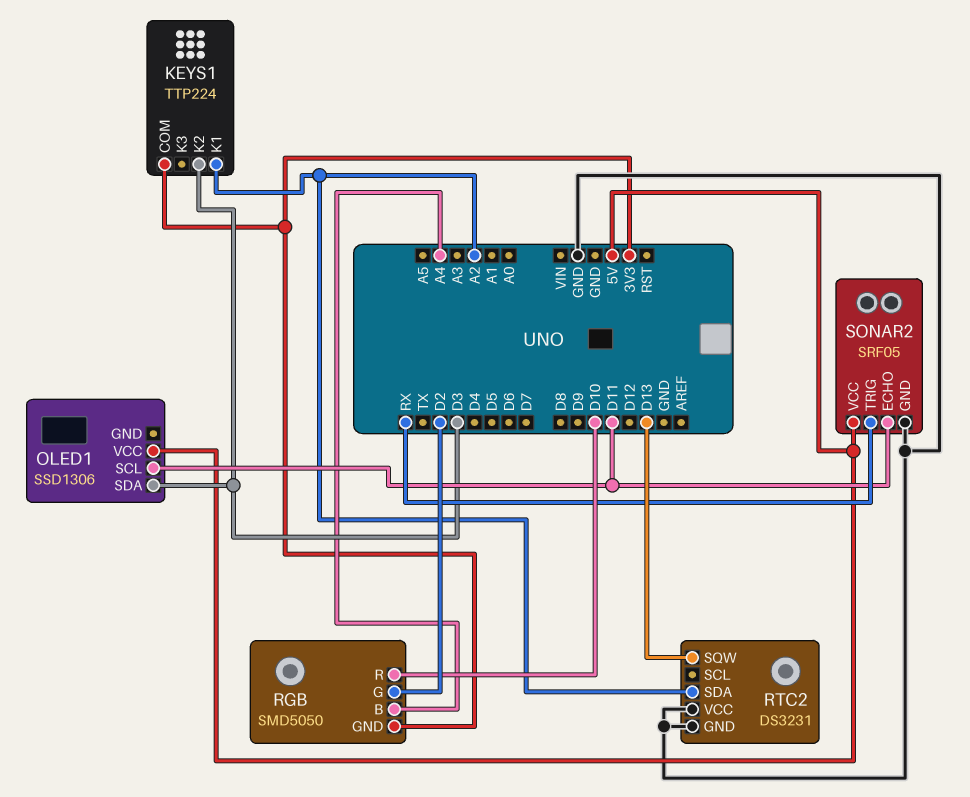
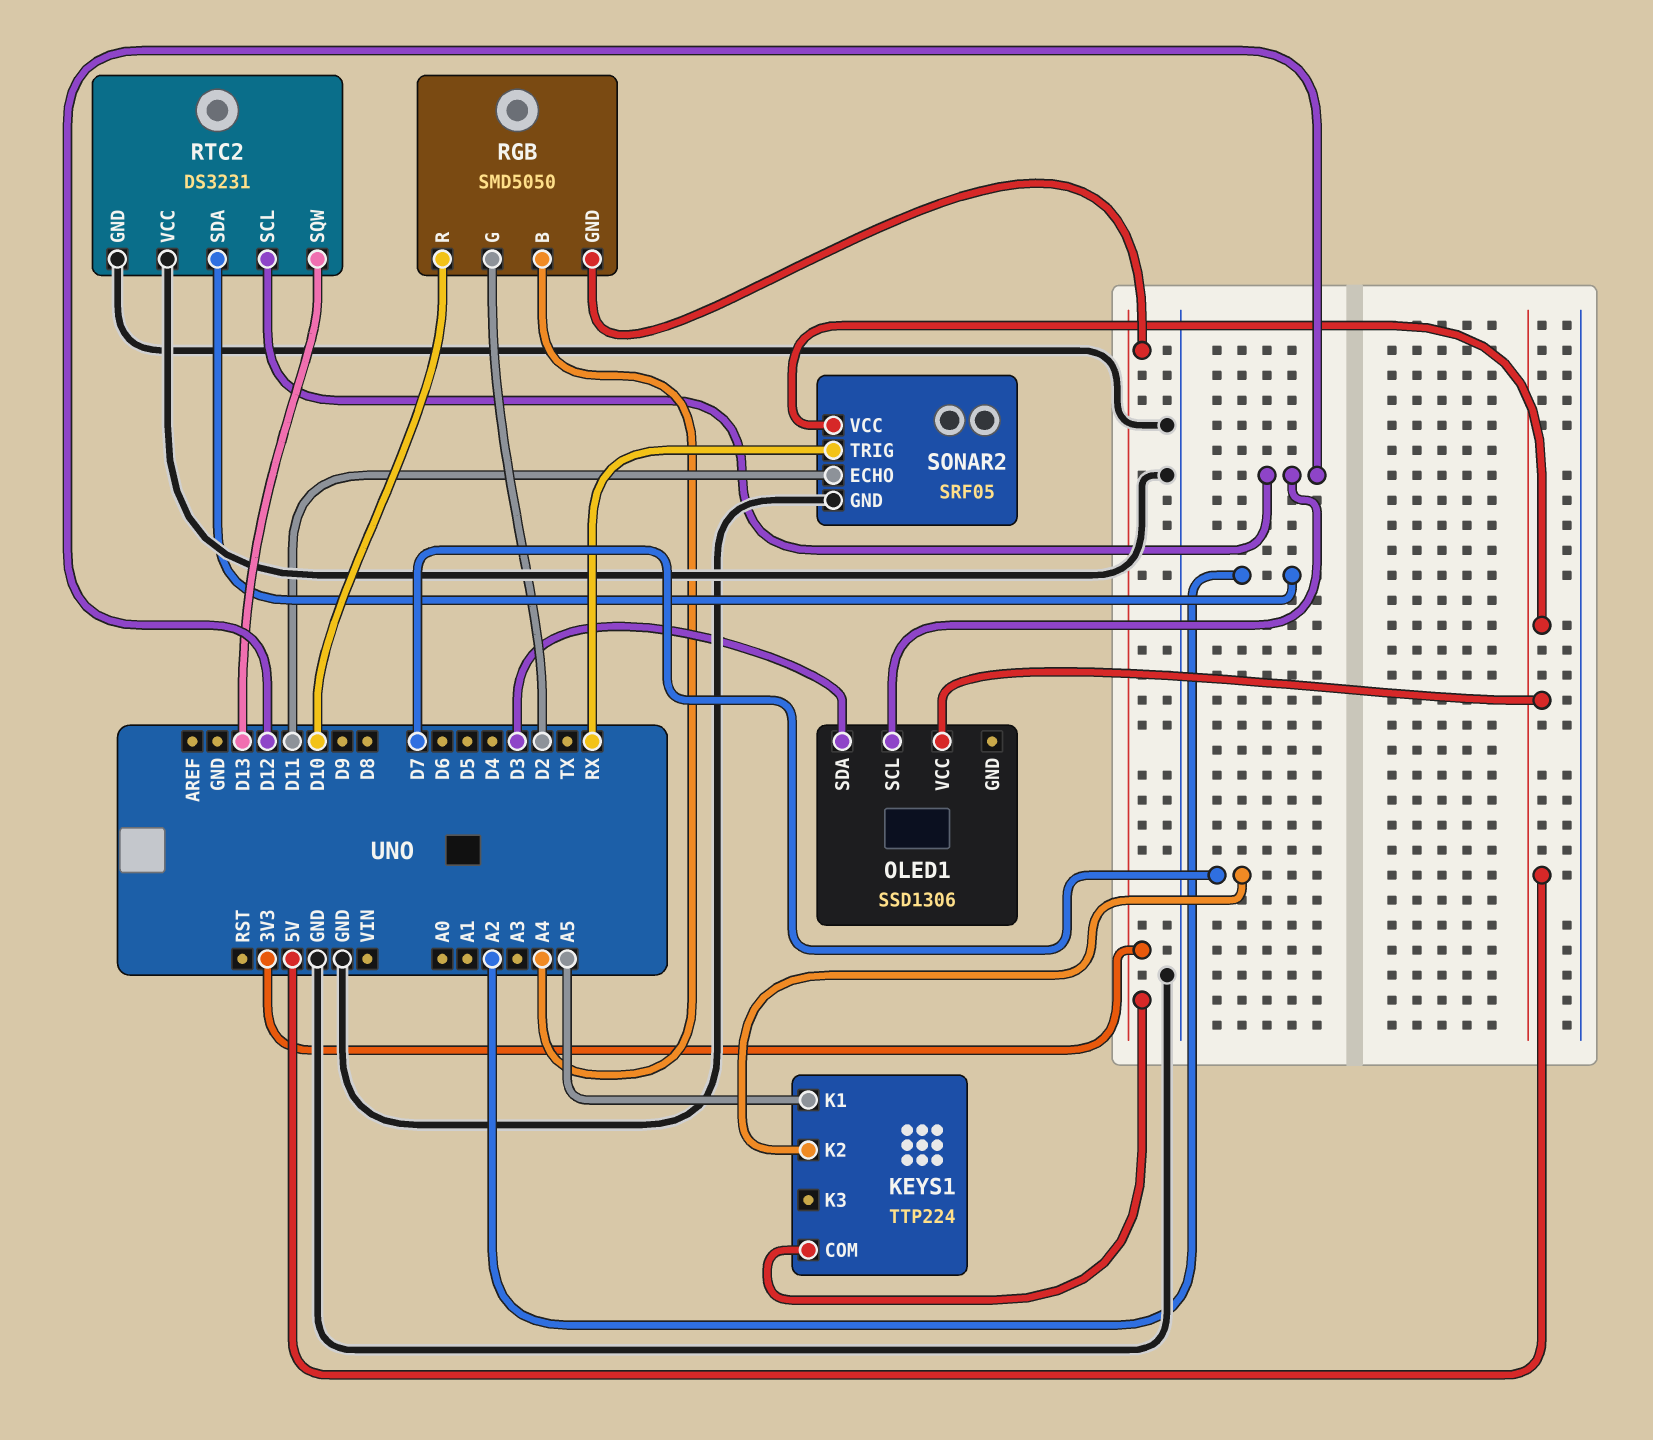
KEYS1 pin K1: A2 -> A5
KEYS1 pin K2: D3 -> D7
OLED1 pin SCL: D11 -> D12
RTC2 pin SCL: none -> D12

